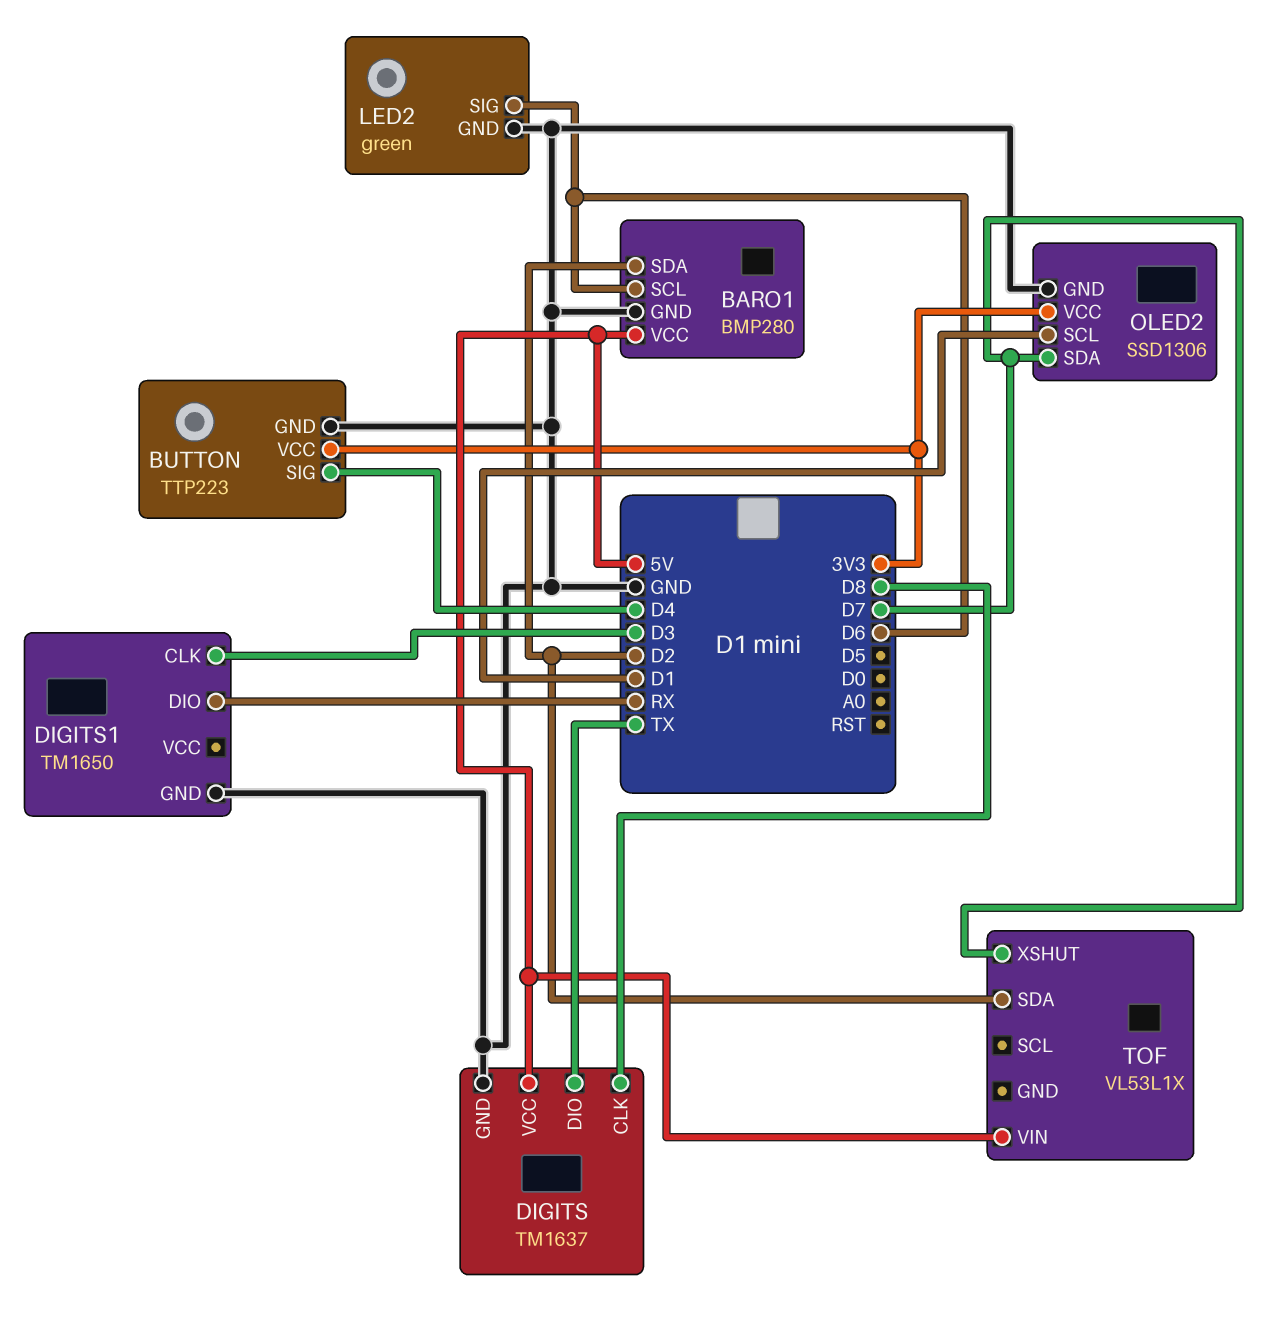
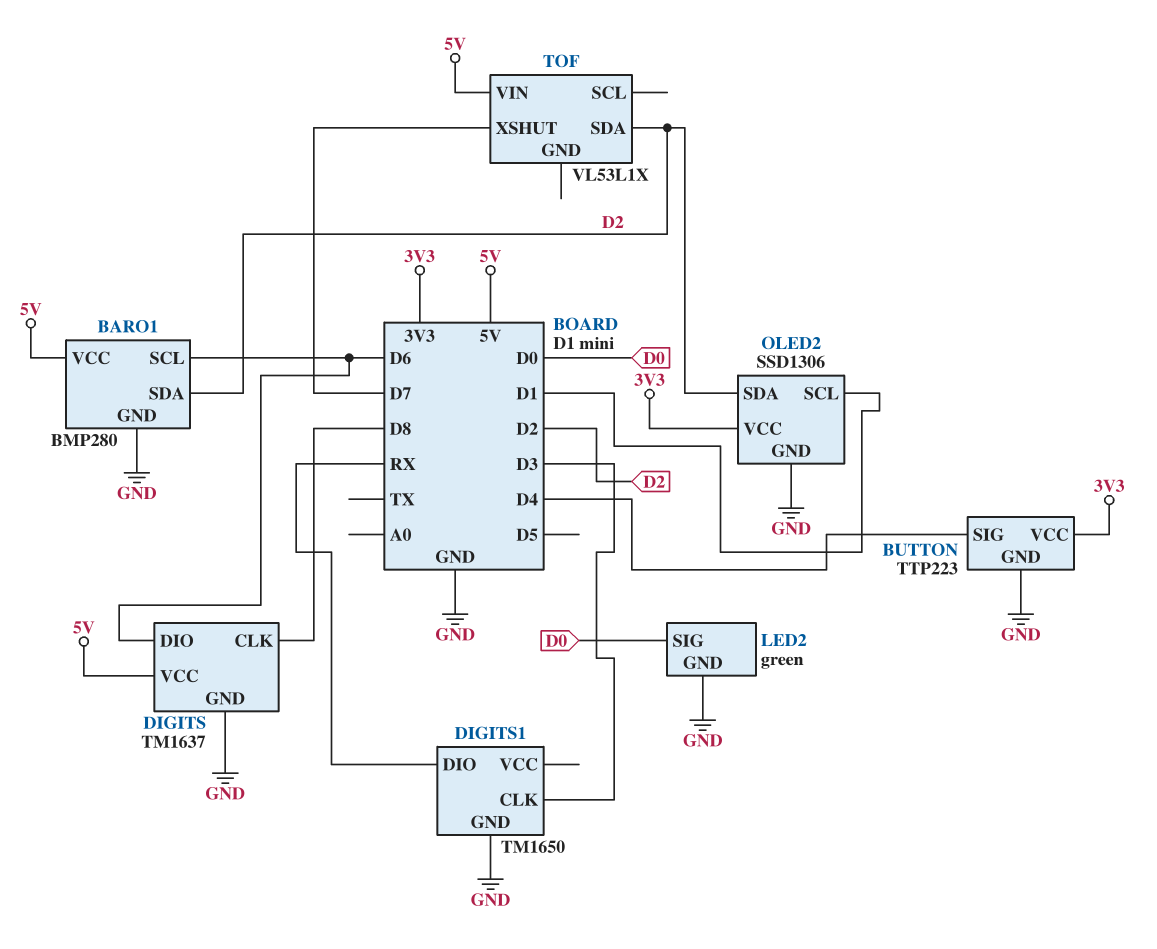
DIGITS pin DIO: TX -> D6
LED2 pin SIG: D6 -> D0
OLED2 pin SDA: D7 -> D2

